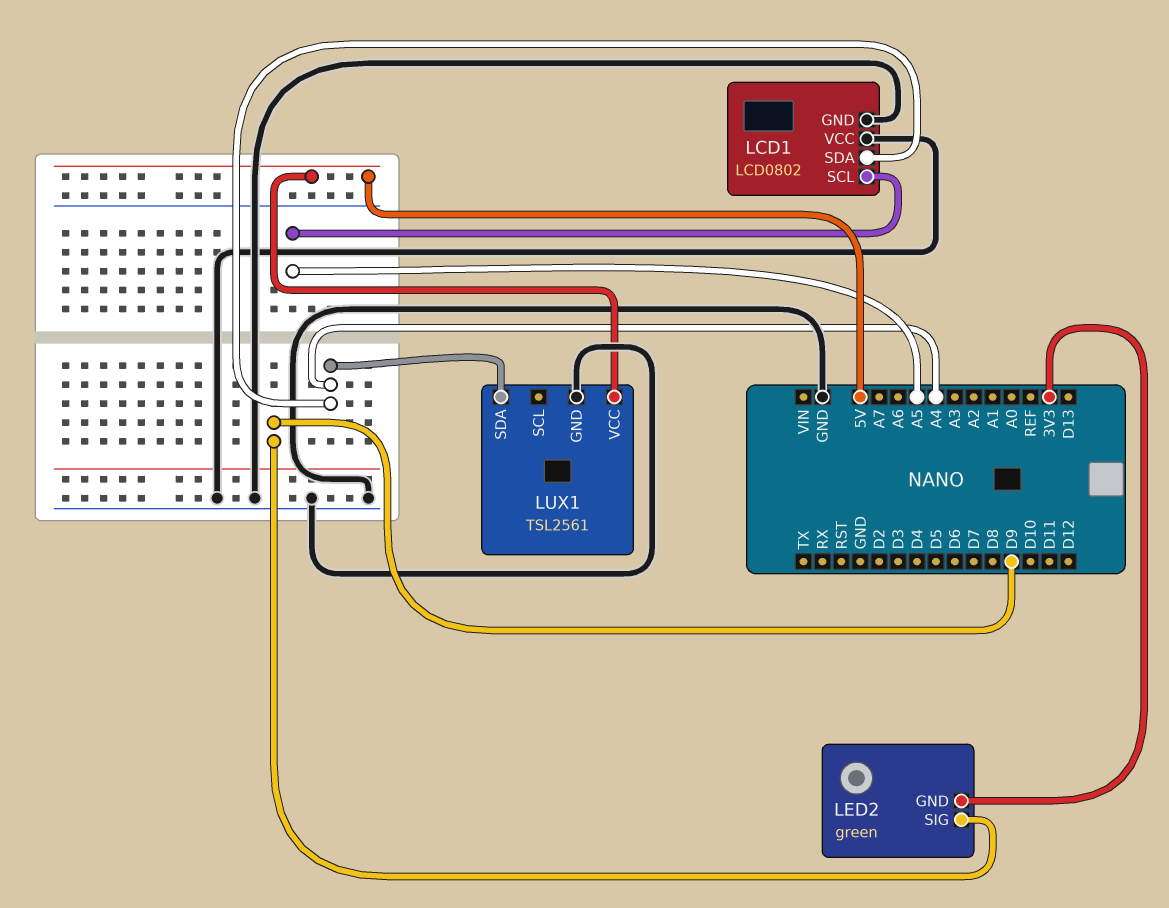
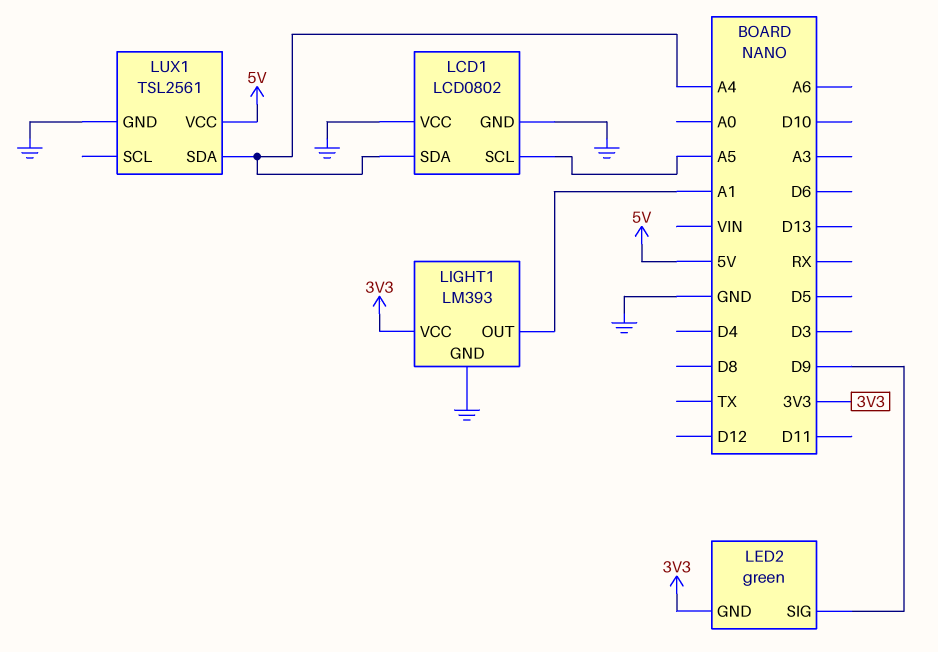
LIGHT1: none -> LM393
LIGHT1 pin GND: none -> GND
LIGHT1 pin OUT: none -> A1
LIGHT1 pin VCC: none -> 3V3

